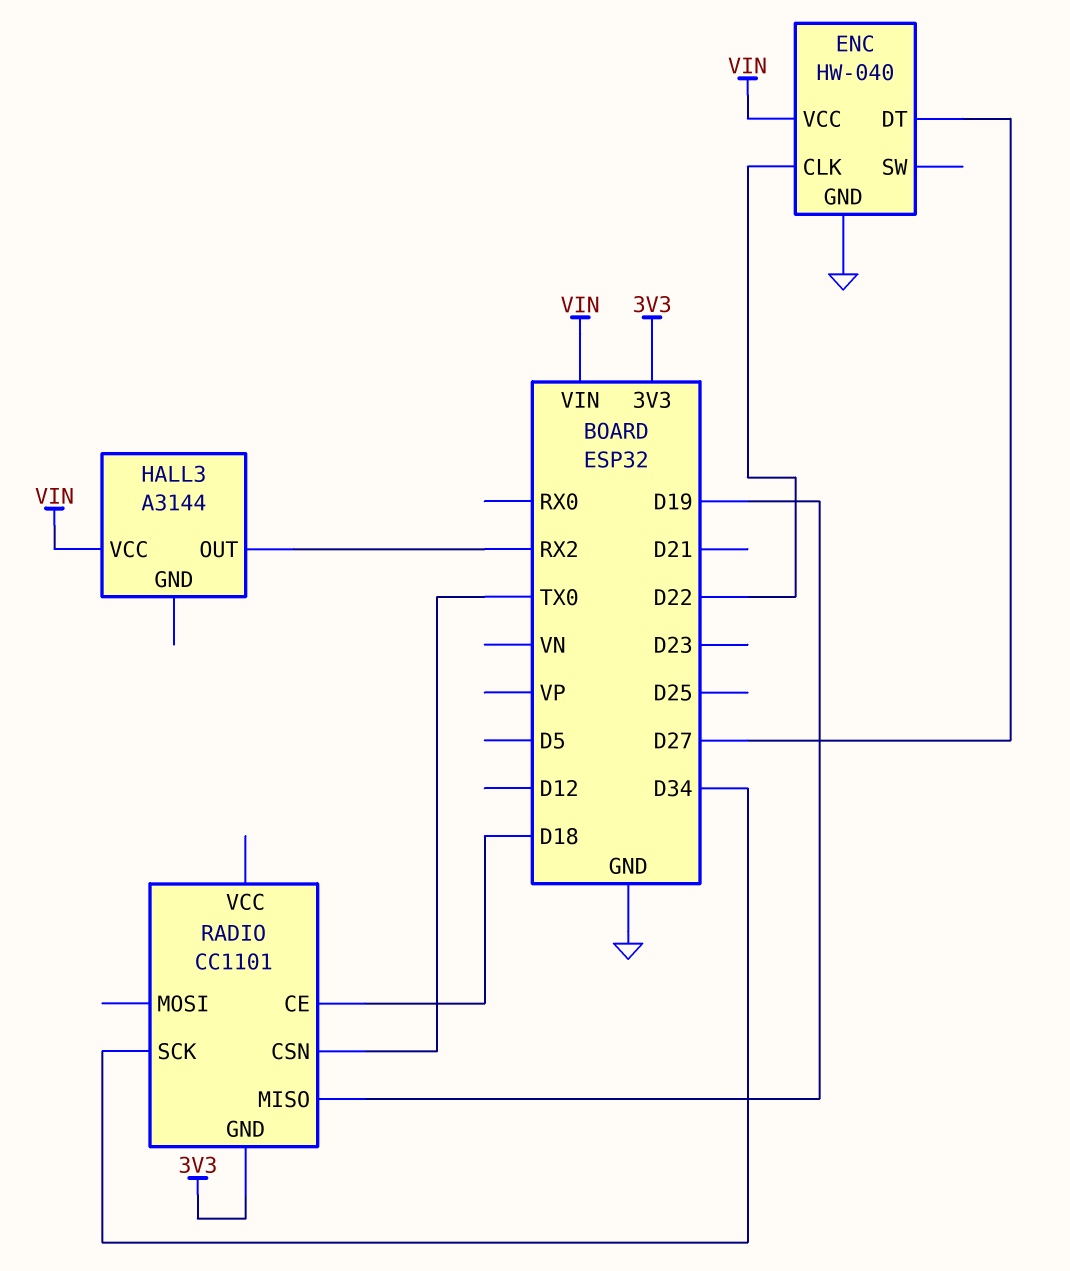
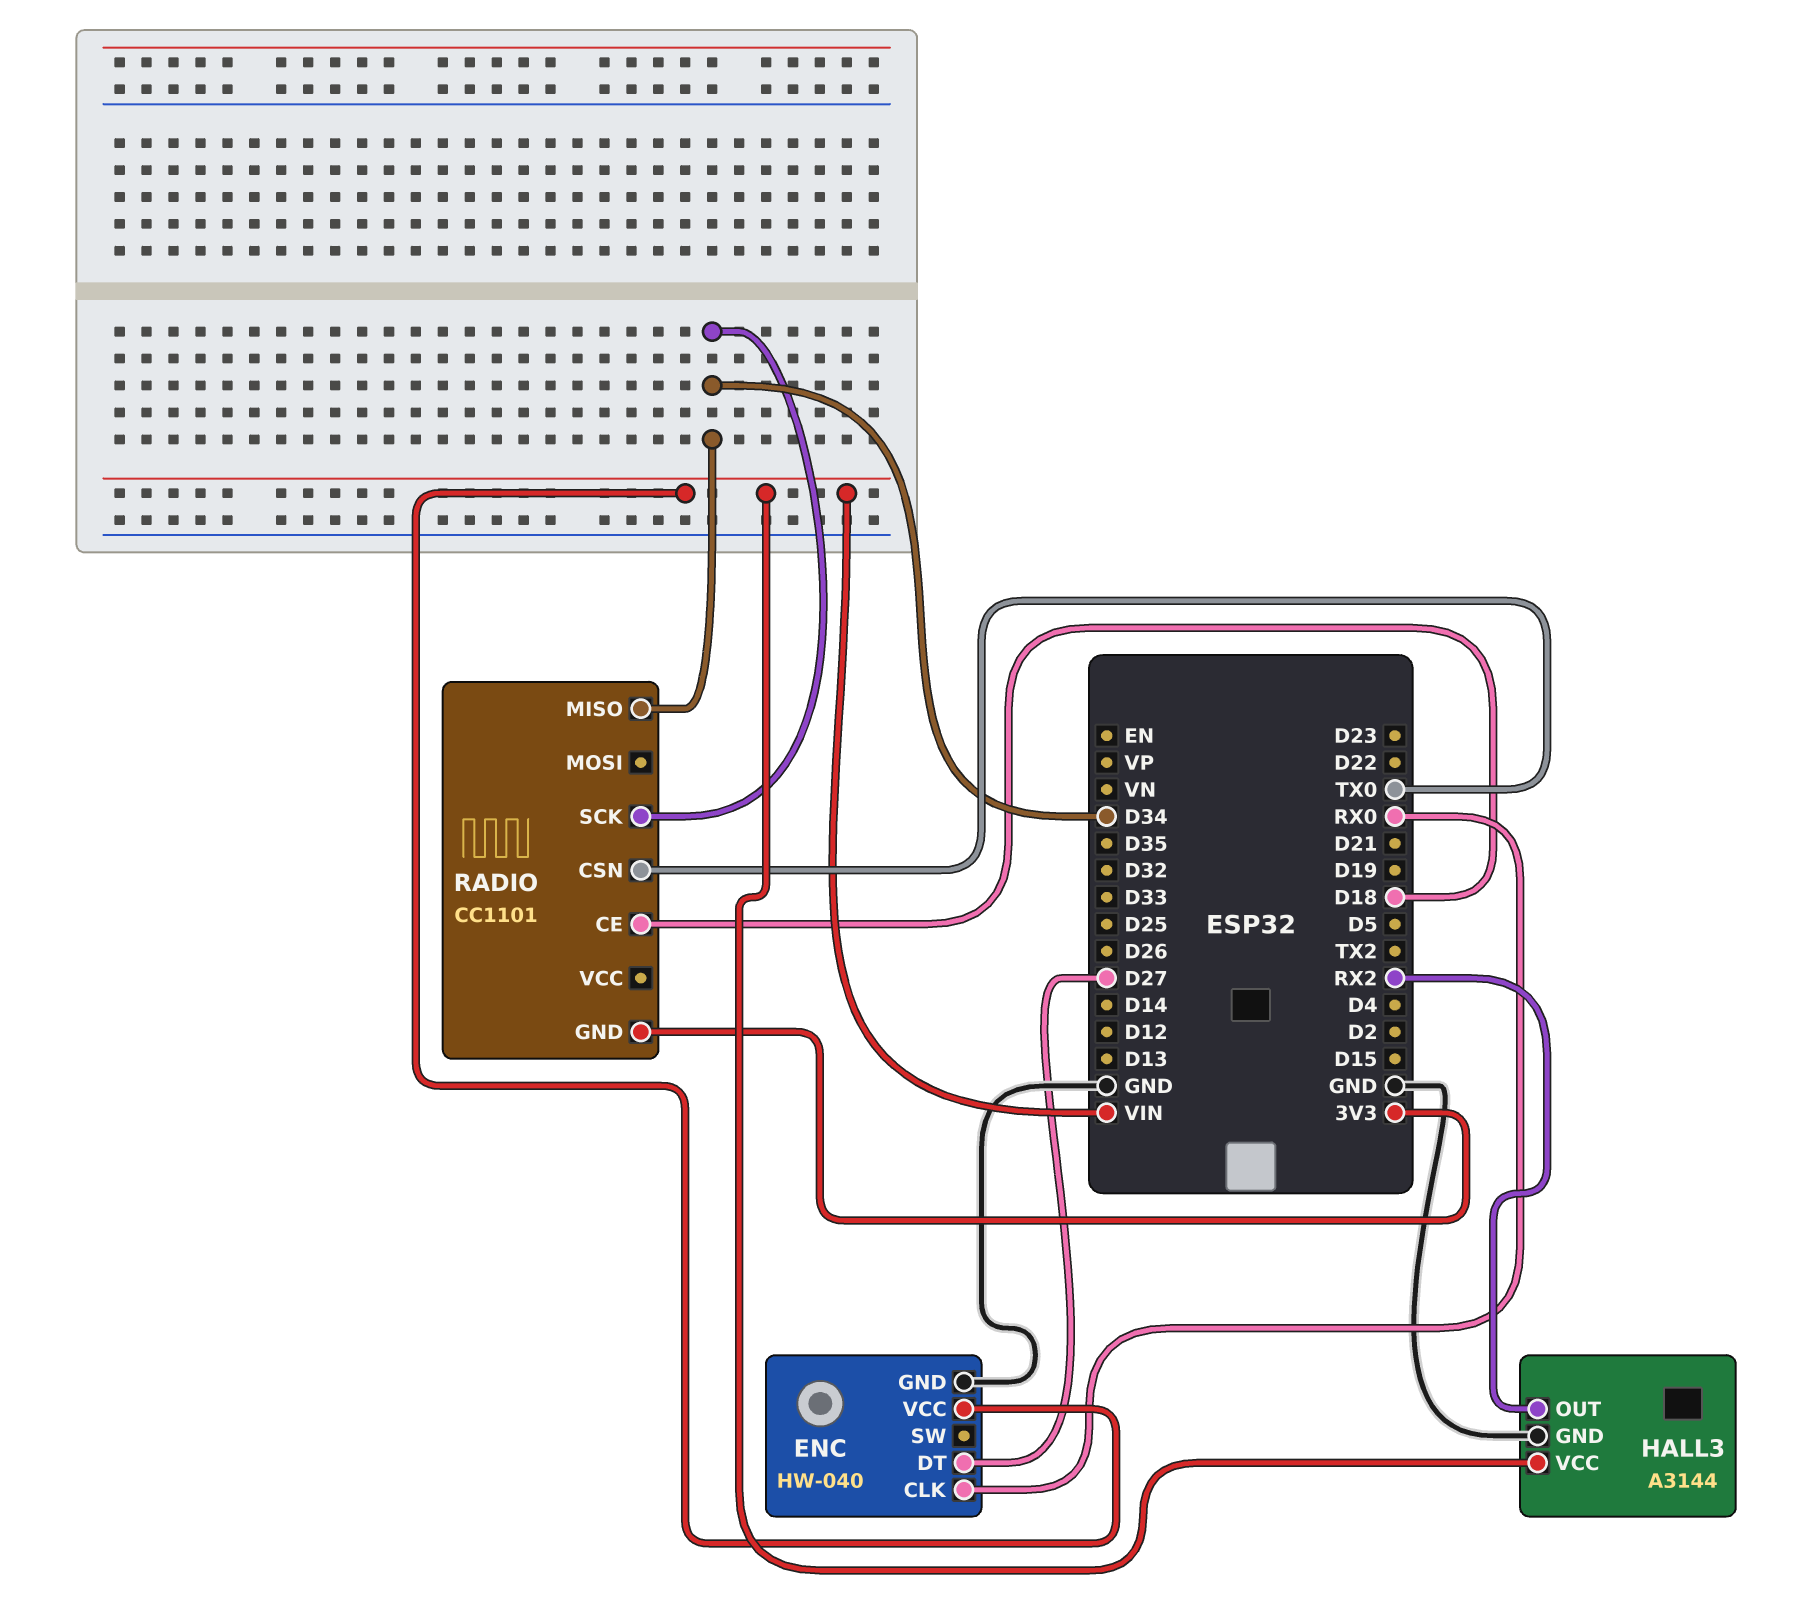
ENC pin CLK: D22 -> RX0
HALL3 pin GND: none -> GND
RADIO pin MISO: D19 -> D34

